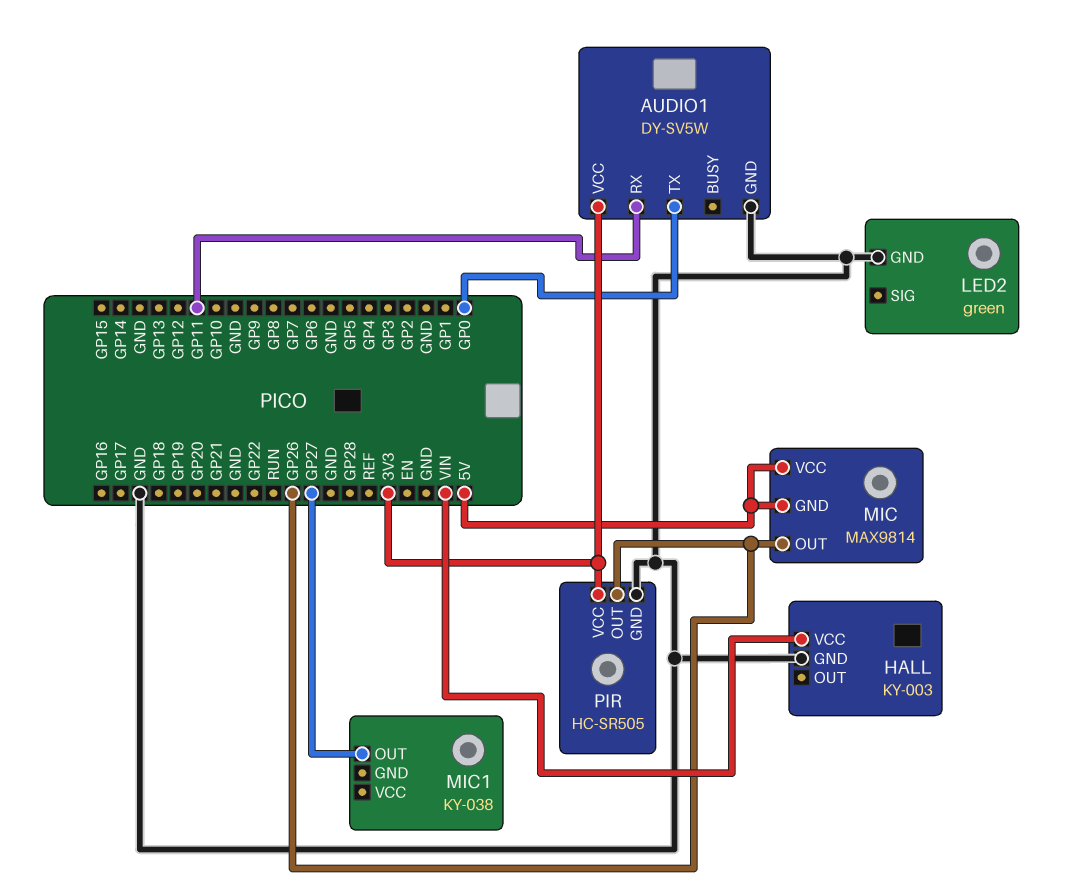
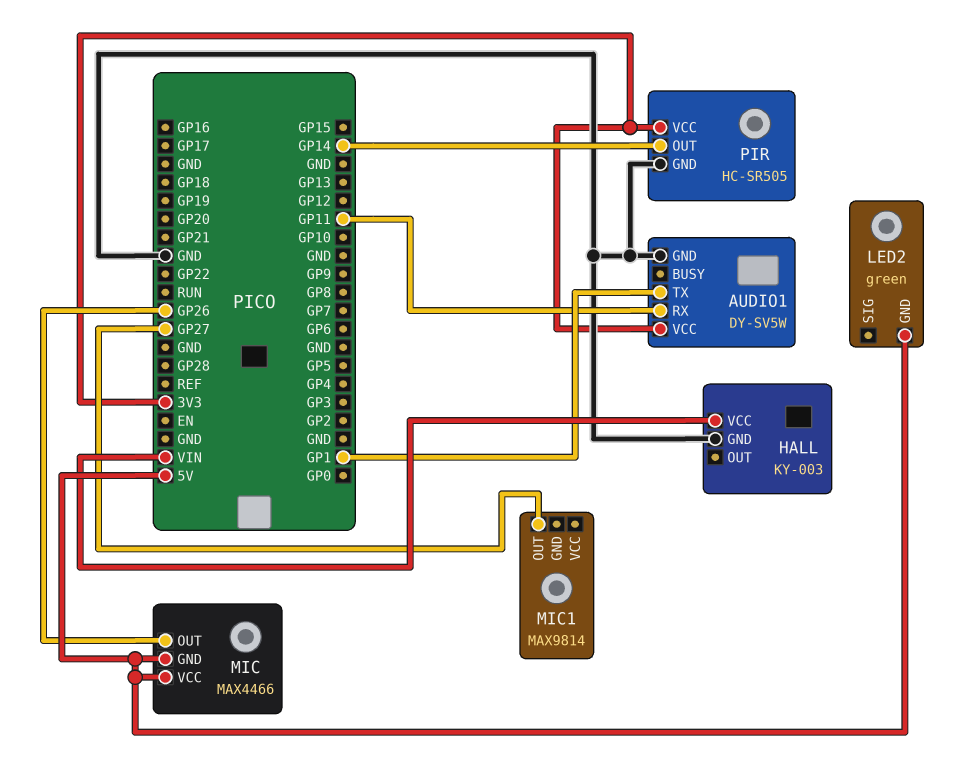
AUDIO1 pin TX: GP0 -> GP1
LED2 pin GND: GND -> 5V
MIC: MAX9814 -> MAX4466
MIC1: KY-038 -> MAX9814
PIR pin OUT: GP26 -> GP14

